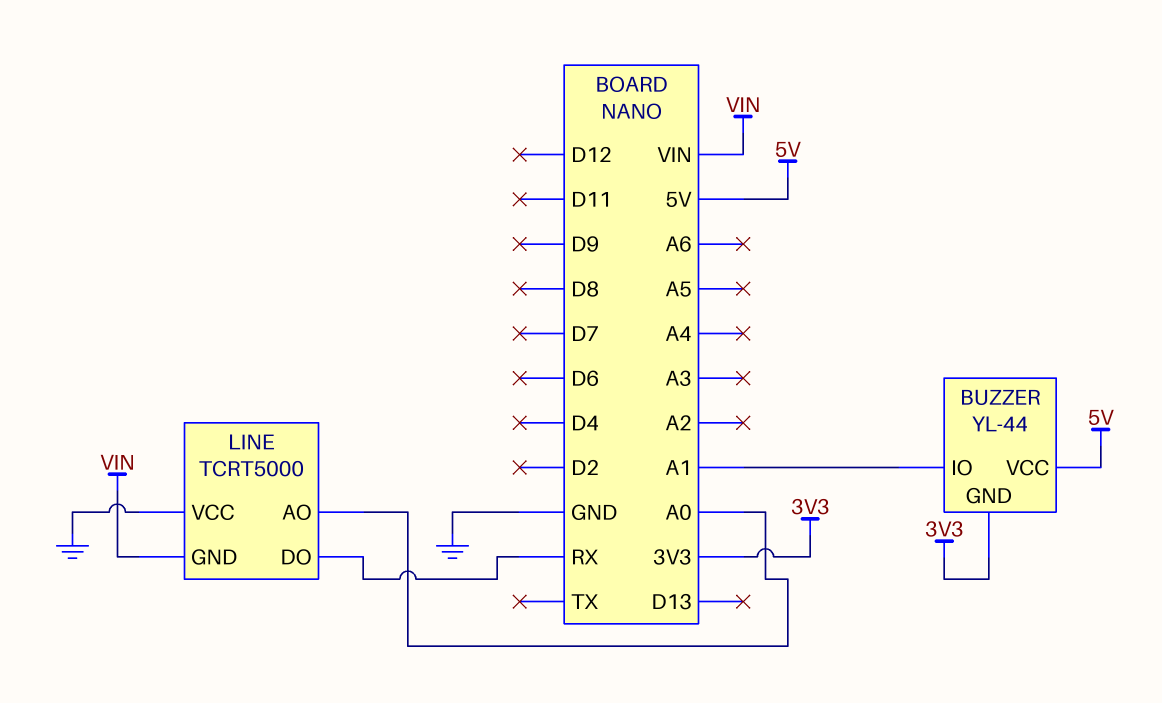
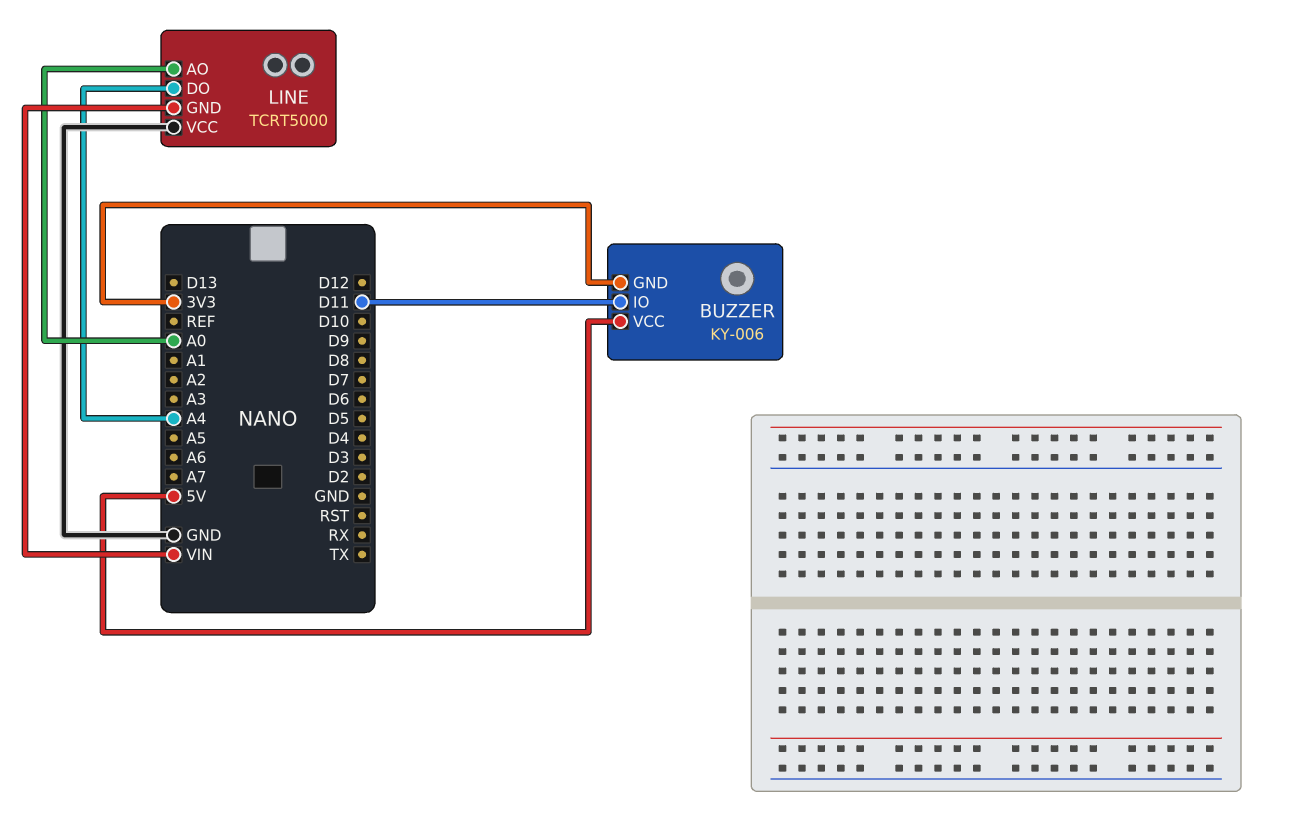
BUZZER: YL-44 -> KY-006
BUZZER pin IO: A1 -> D11
LINE pin DO: RX -> A4

